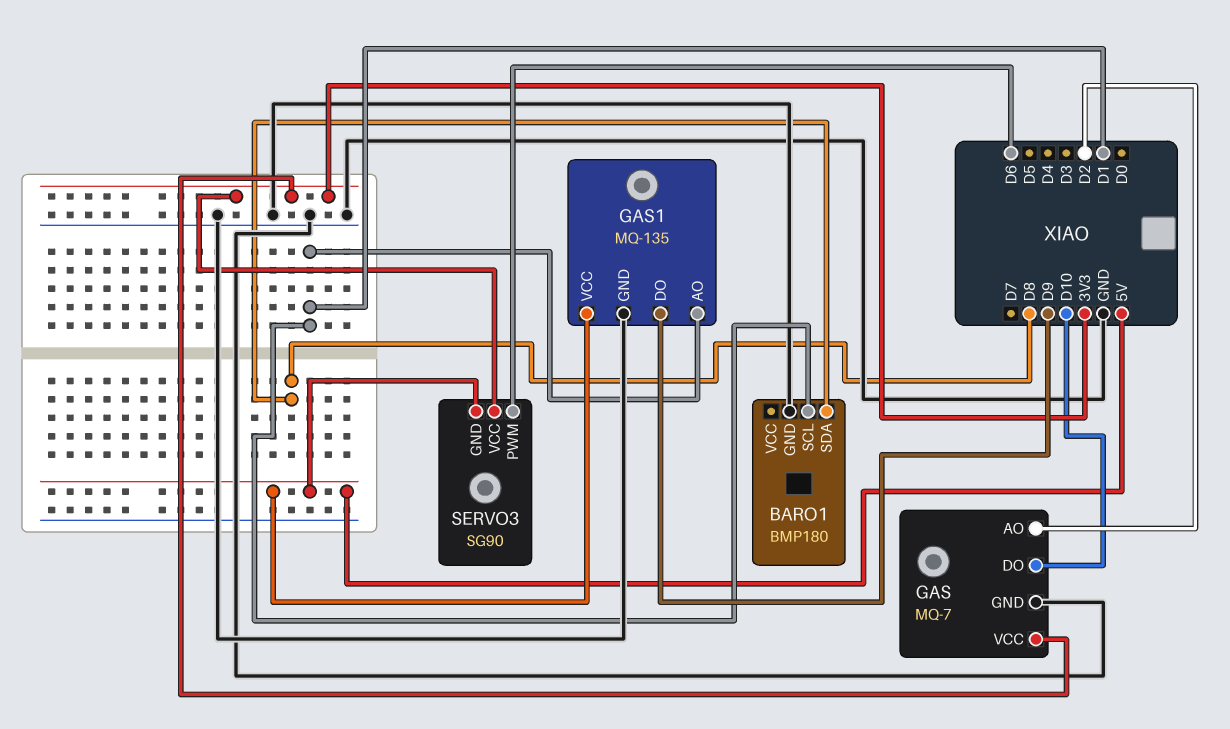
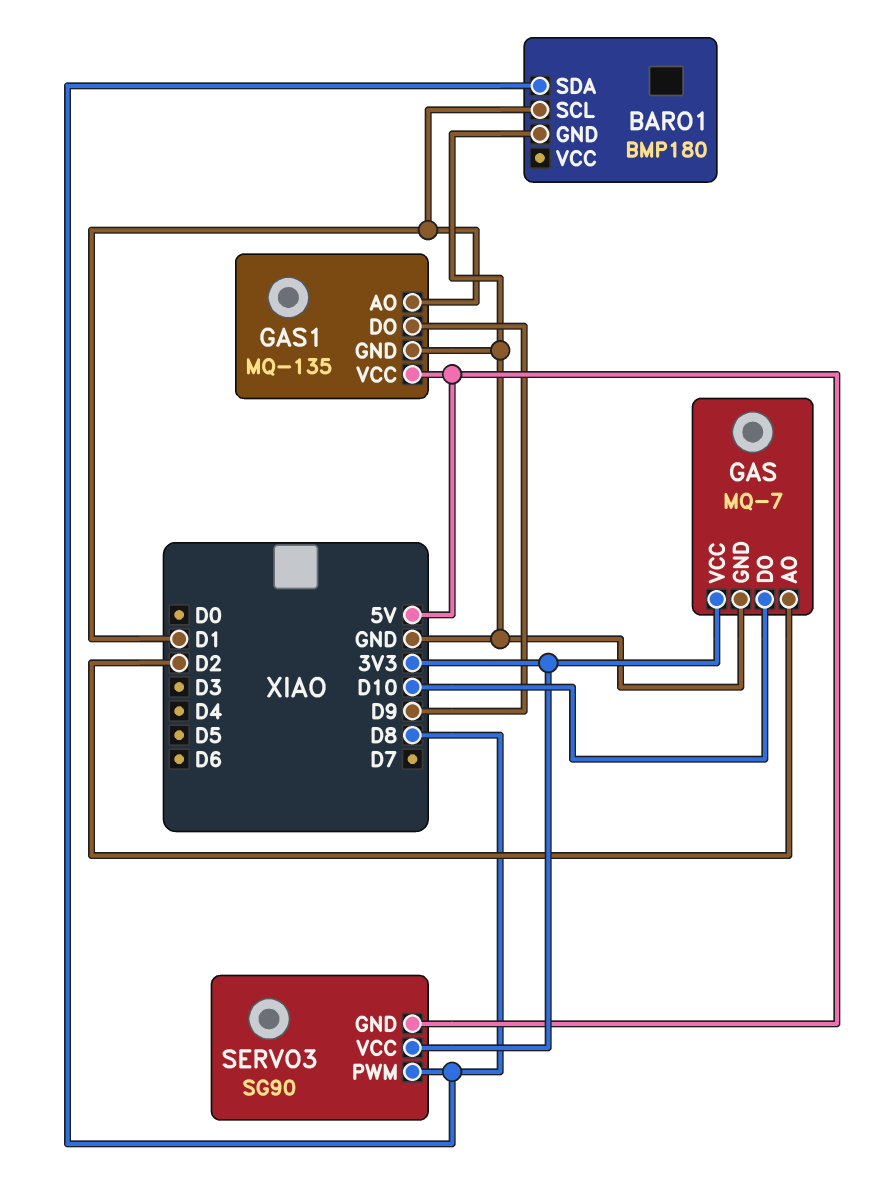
SERVO3 pin PWM: D6 -> D8

